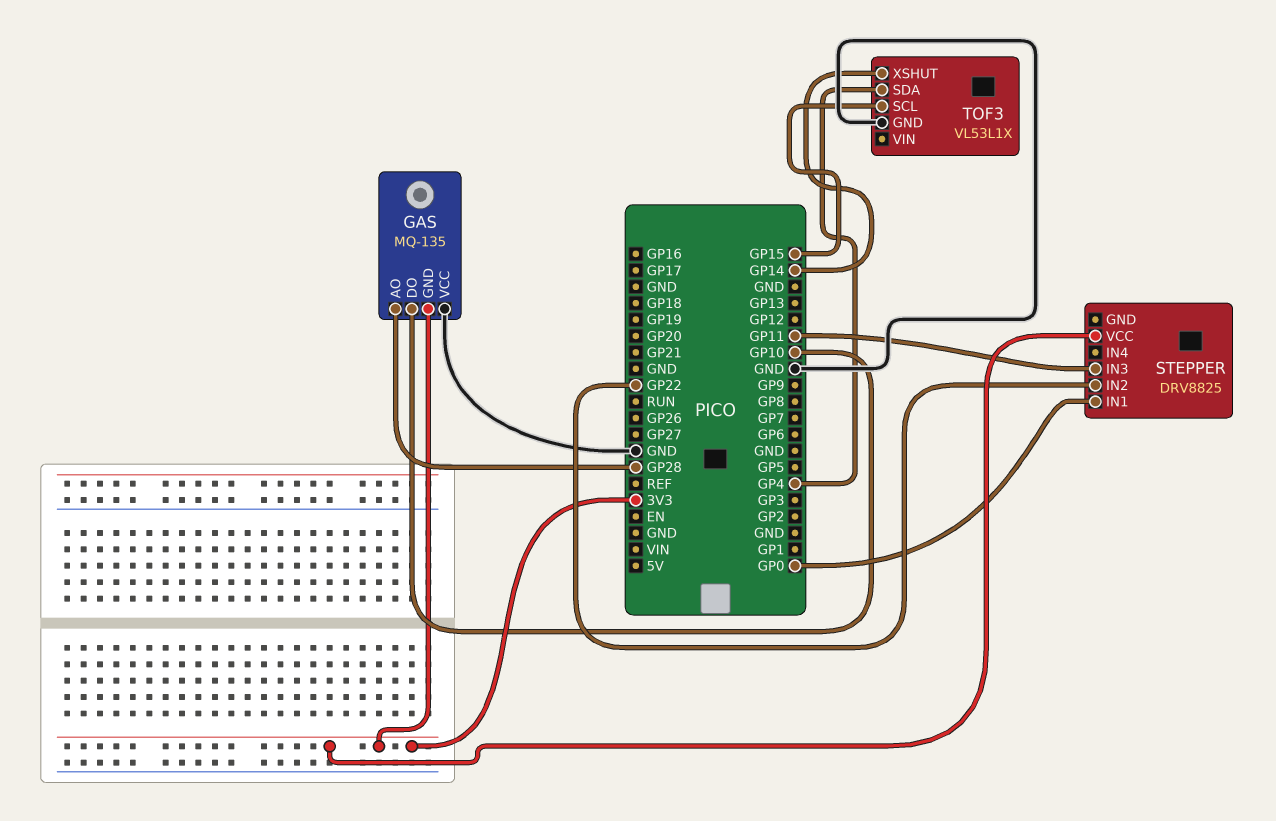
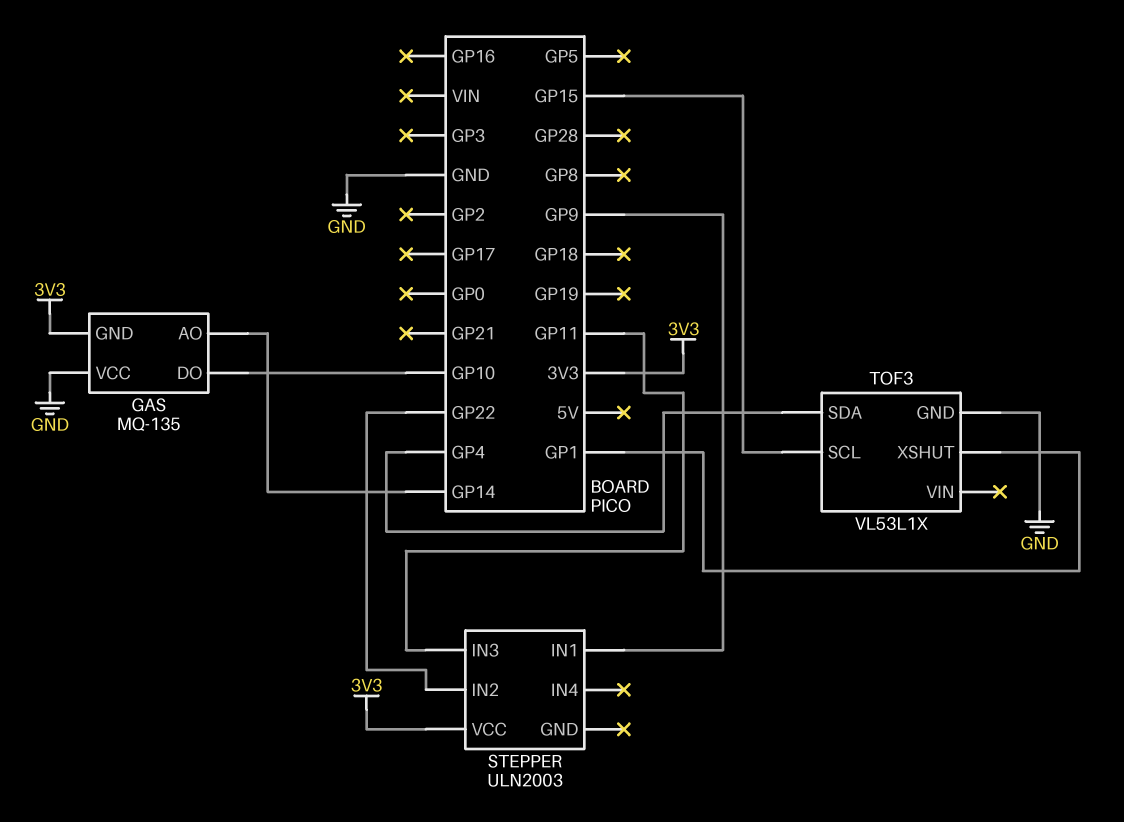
GAS pin AO: GP28 -> GP14
STEPPER: DRV8825 -> ULN2003
STEPPER pin IN1: GP0 -> GP9
TOF3 pin XSHUT: GP14 -> GP1

